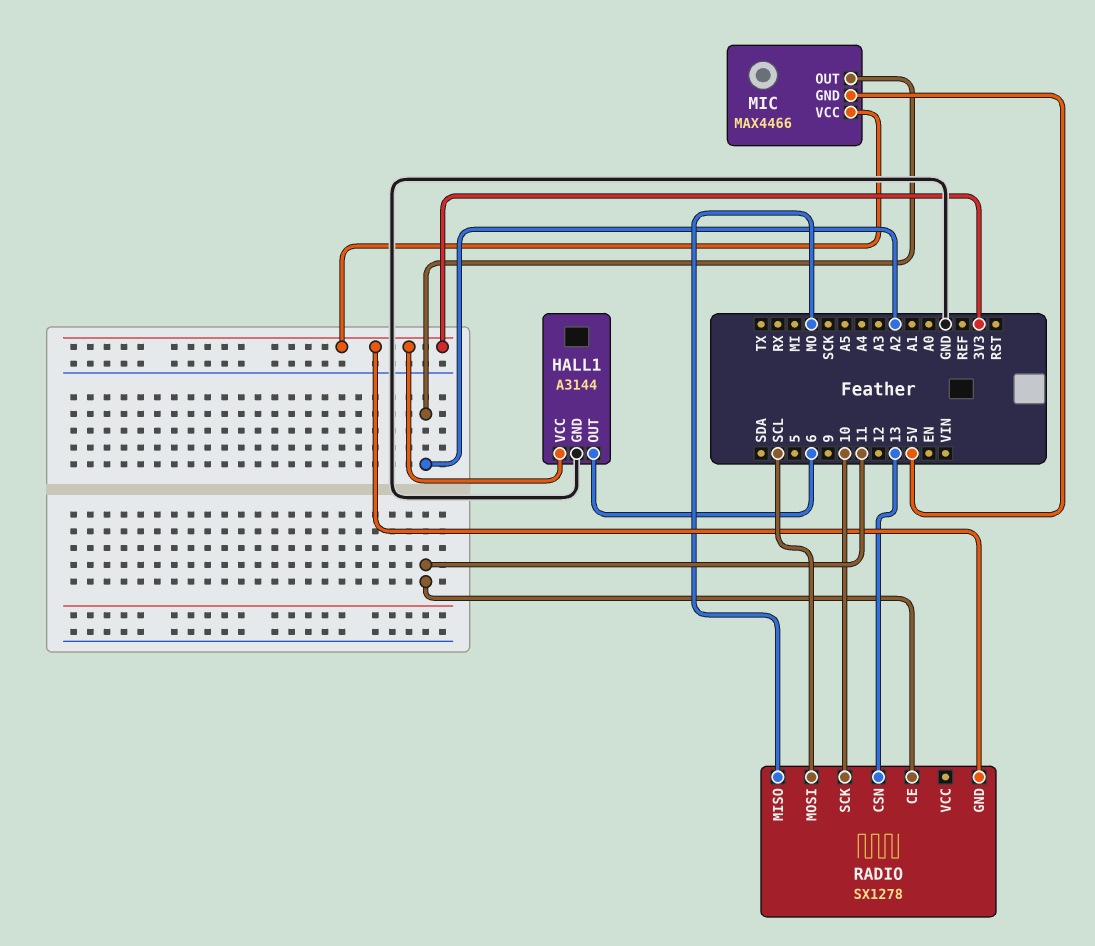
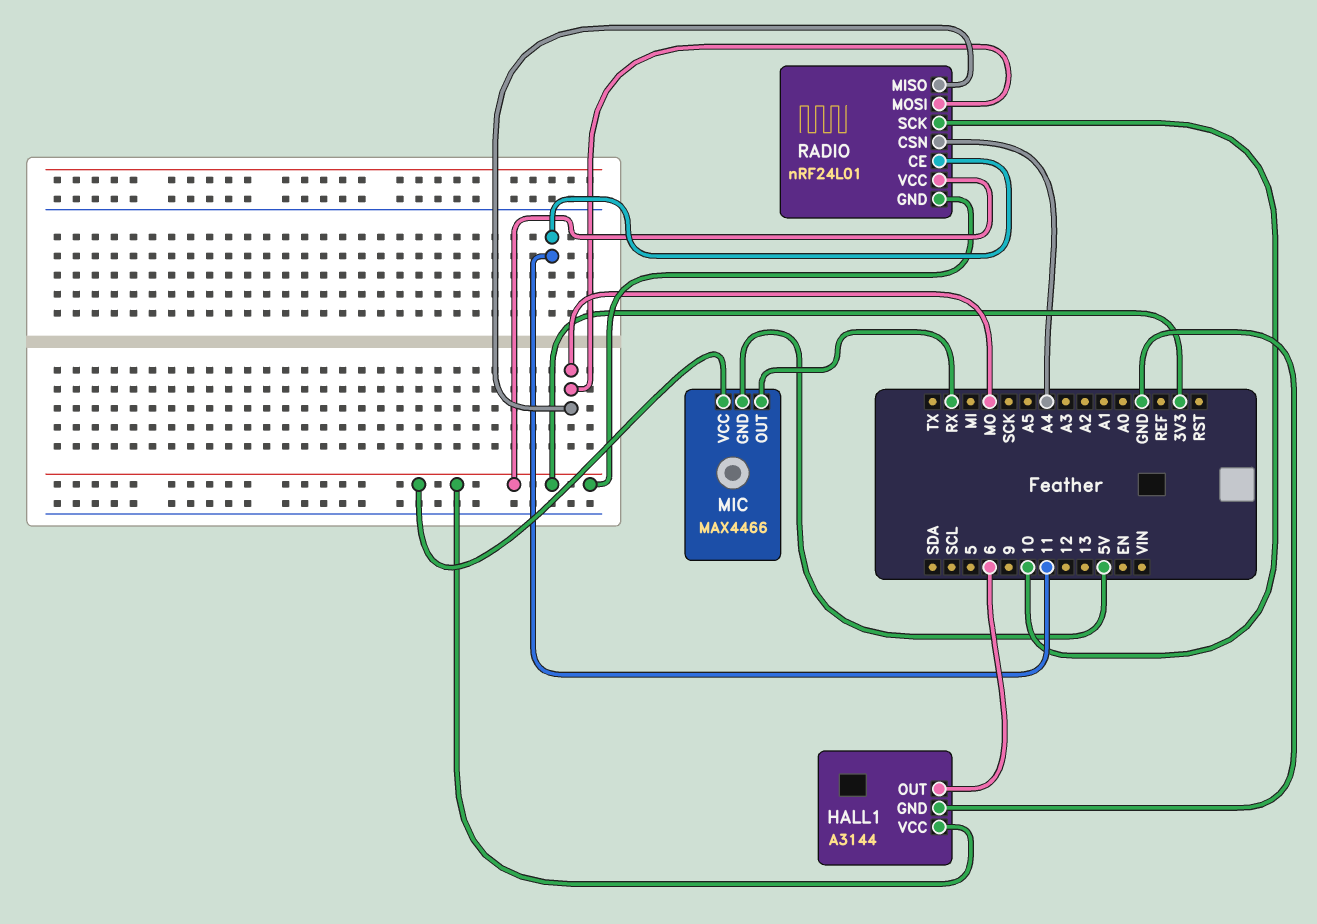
MIC pin OUT: A2 -> RX
RADIO: SX1278 -> nRF24L01
RADIO pin CSN: 13 -> A4
RADIO pin MOSI: SCL -> MO
RADIO pin VCC: none -> 3V3

